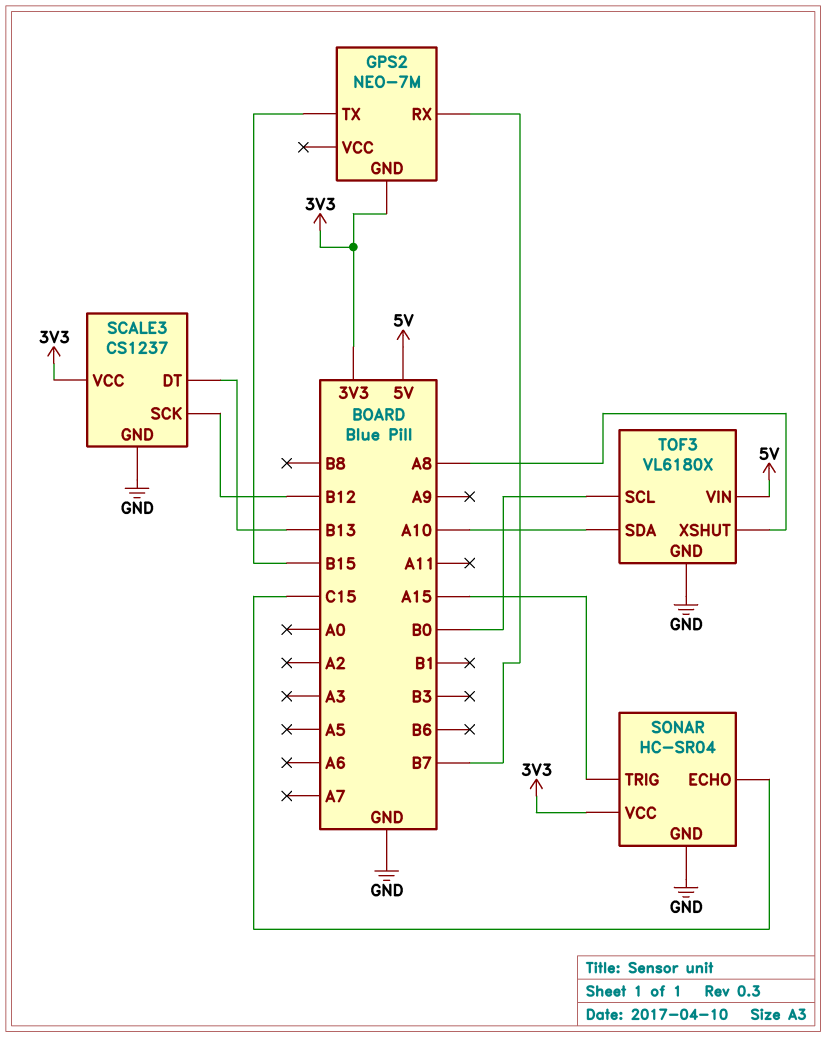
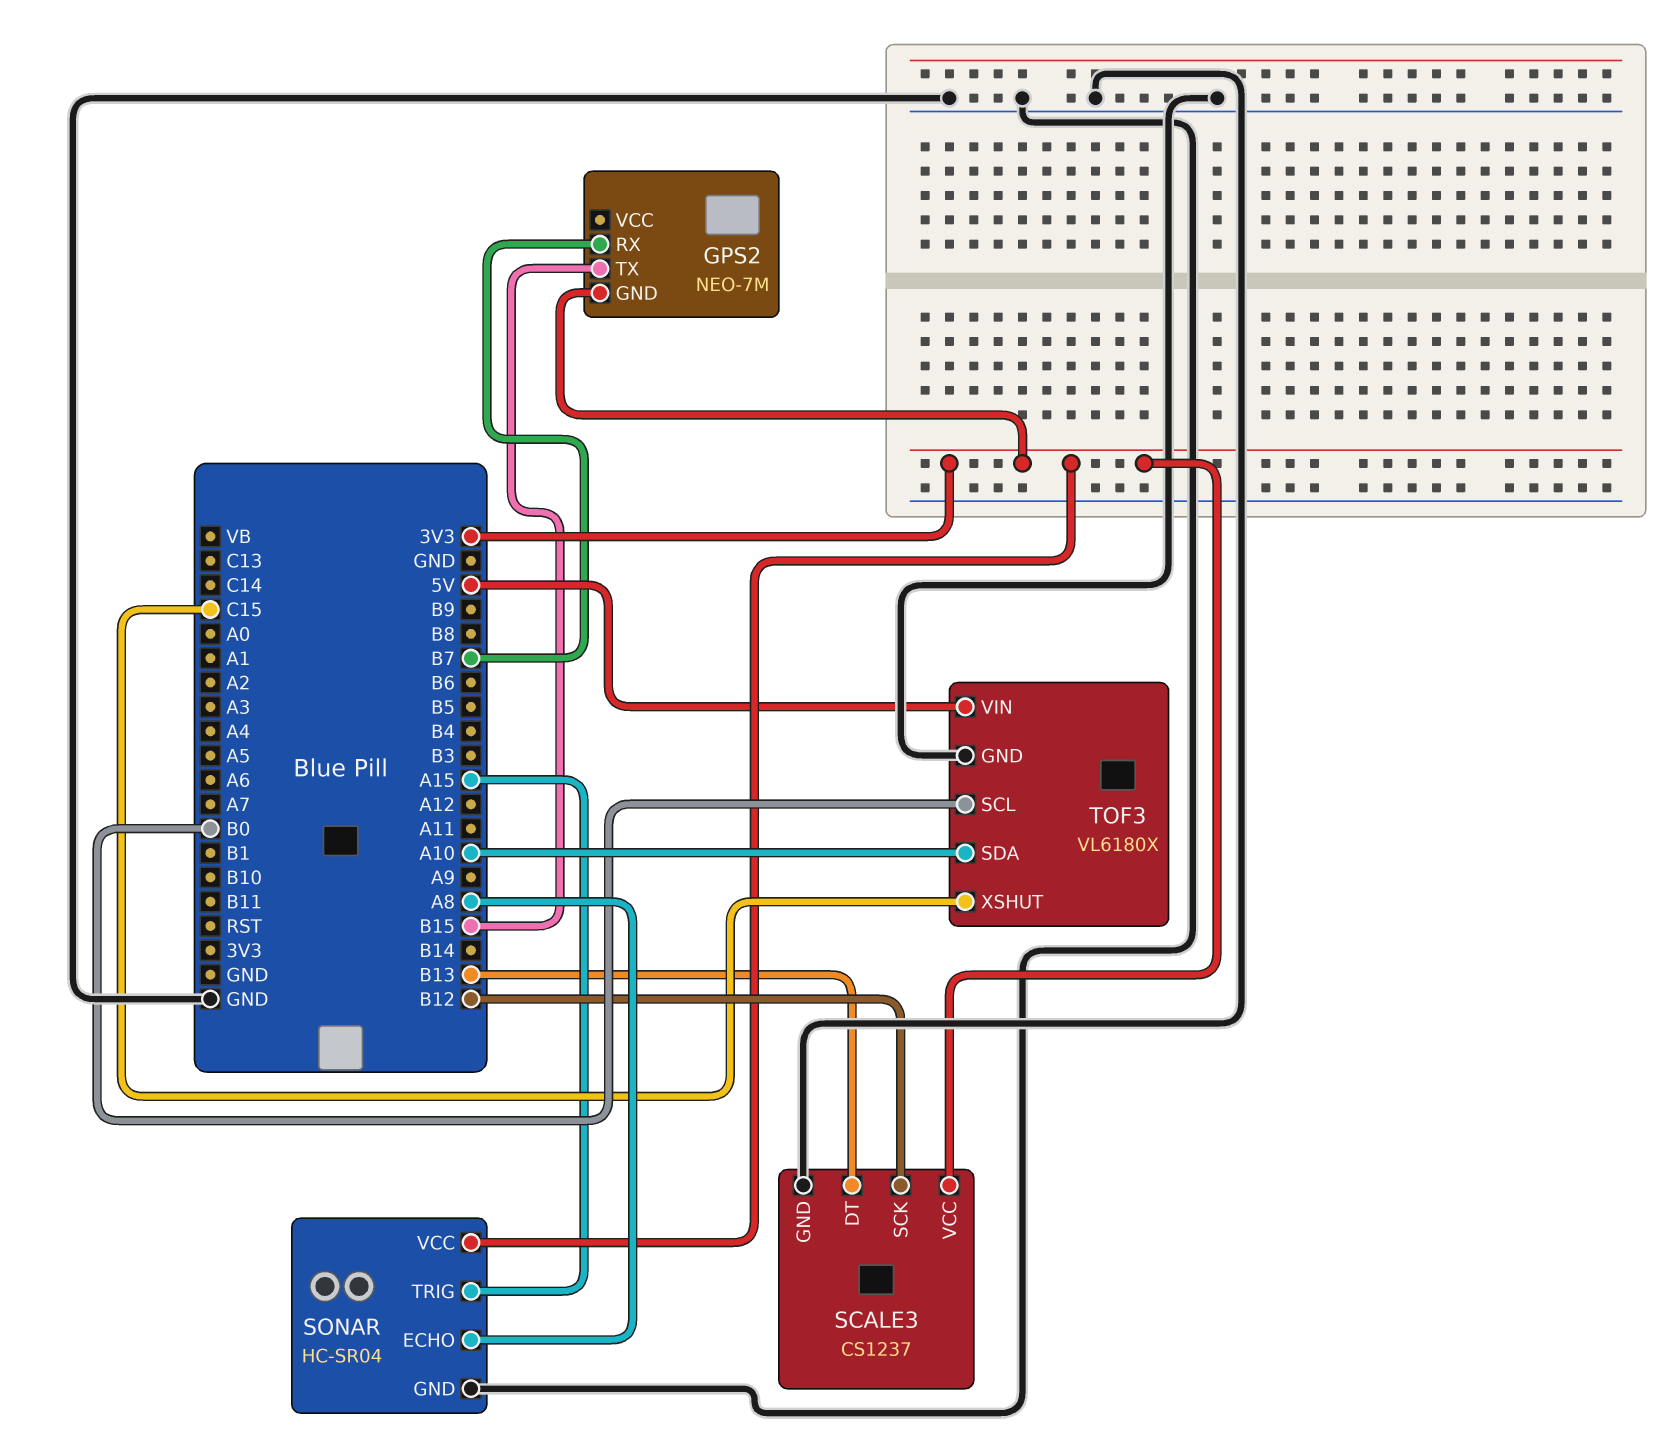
SONAR pin ECHO: C15 -> A8
TOF3 pin XSHUT: A8 -> C15

